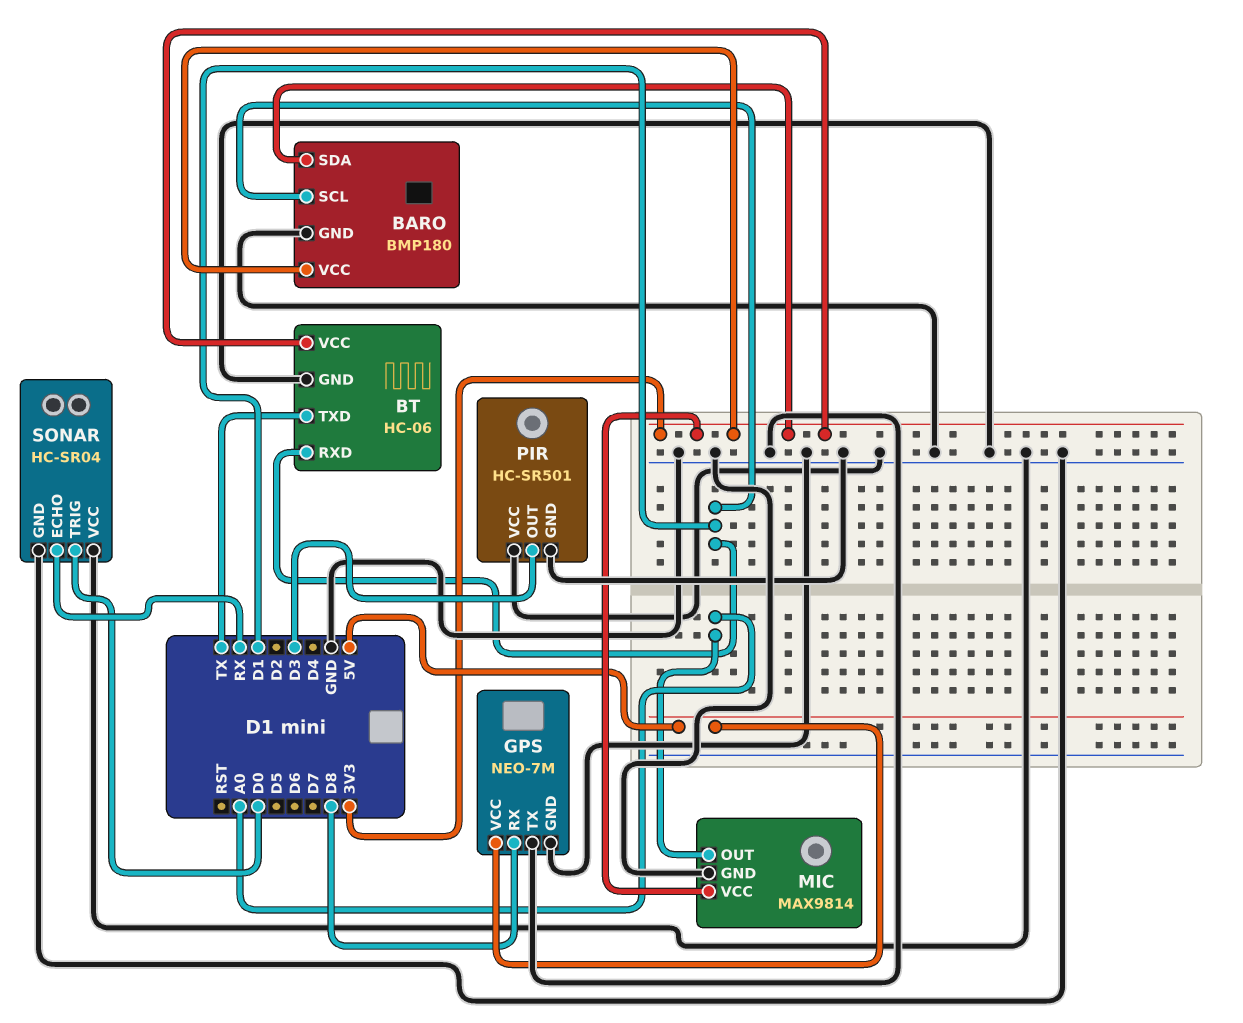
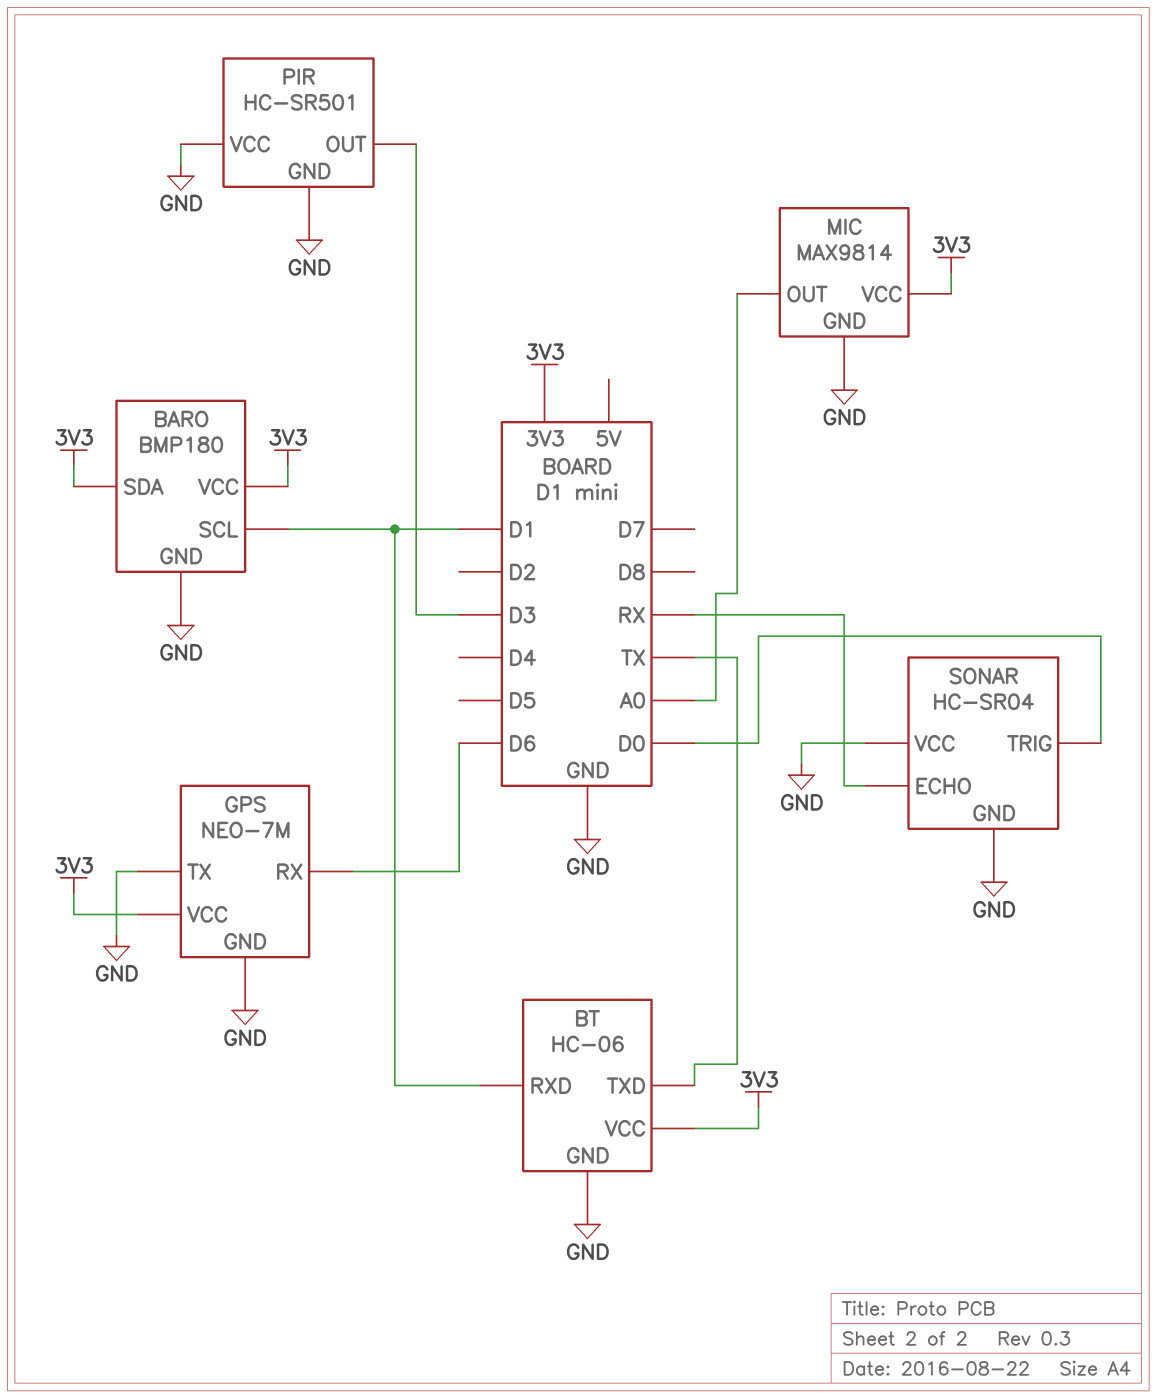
GPS pin RX: D8 -> D6
GPS pin VCC: 5V -> 3V3

